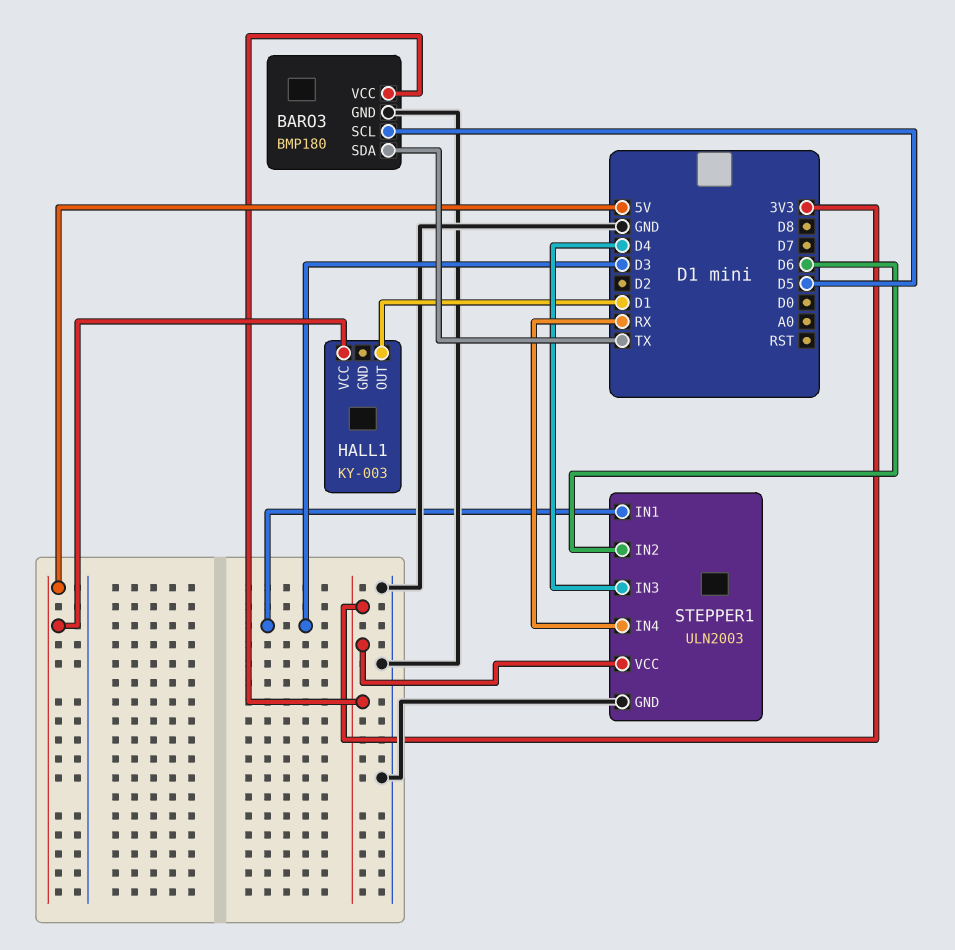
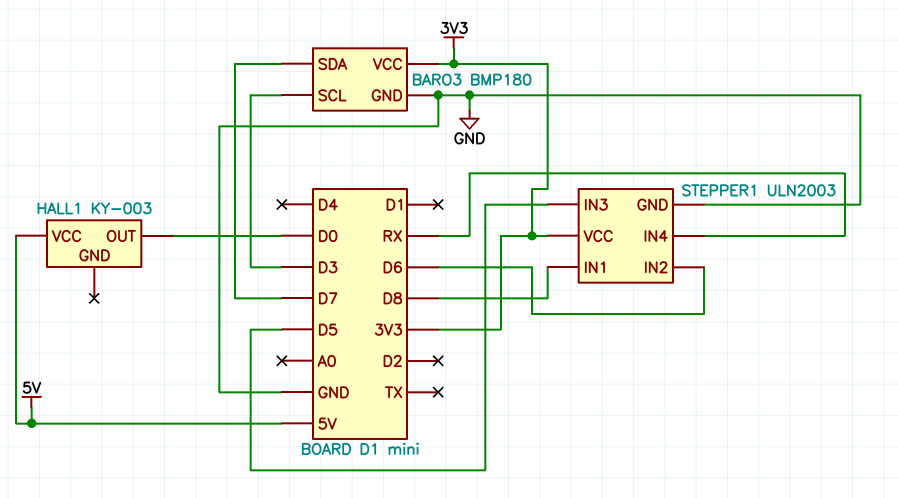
BARO3 pin SCL: D5 -> D3
BARO3 pin SDA: TX -> D7
HALL1 pin OUT: D1 -> D0
STEPPER1 pin IN1: D3 -> D8
STEPPER1 pin IN3: D4 -> D5

